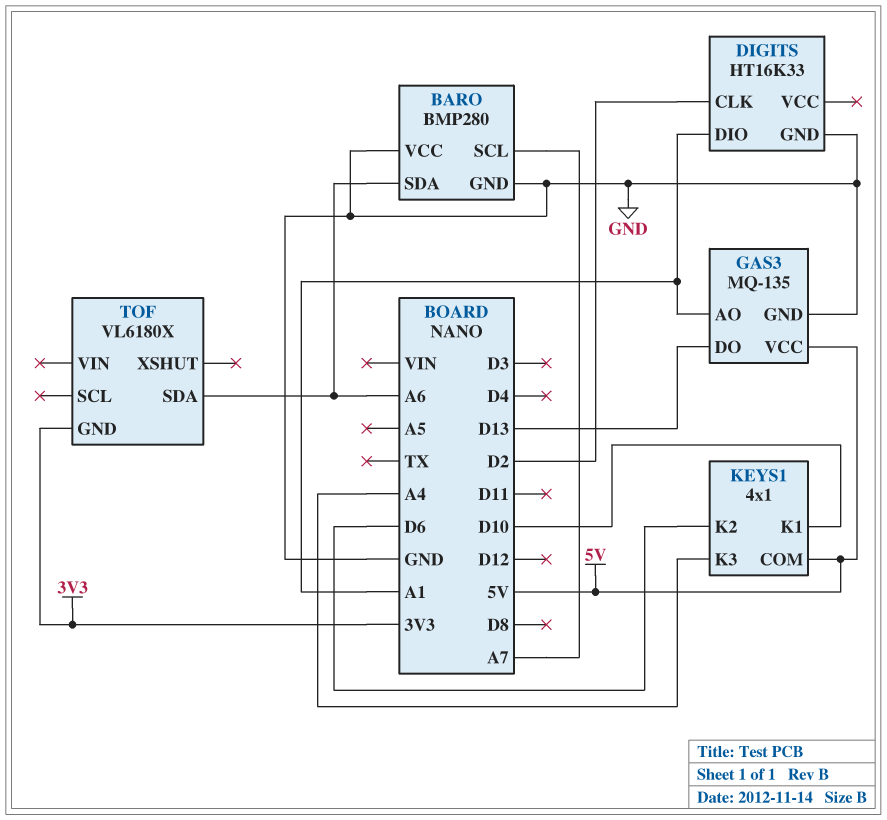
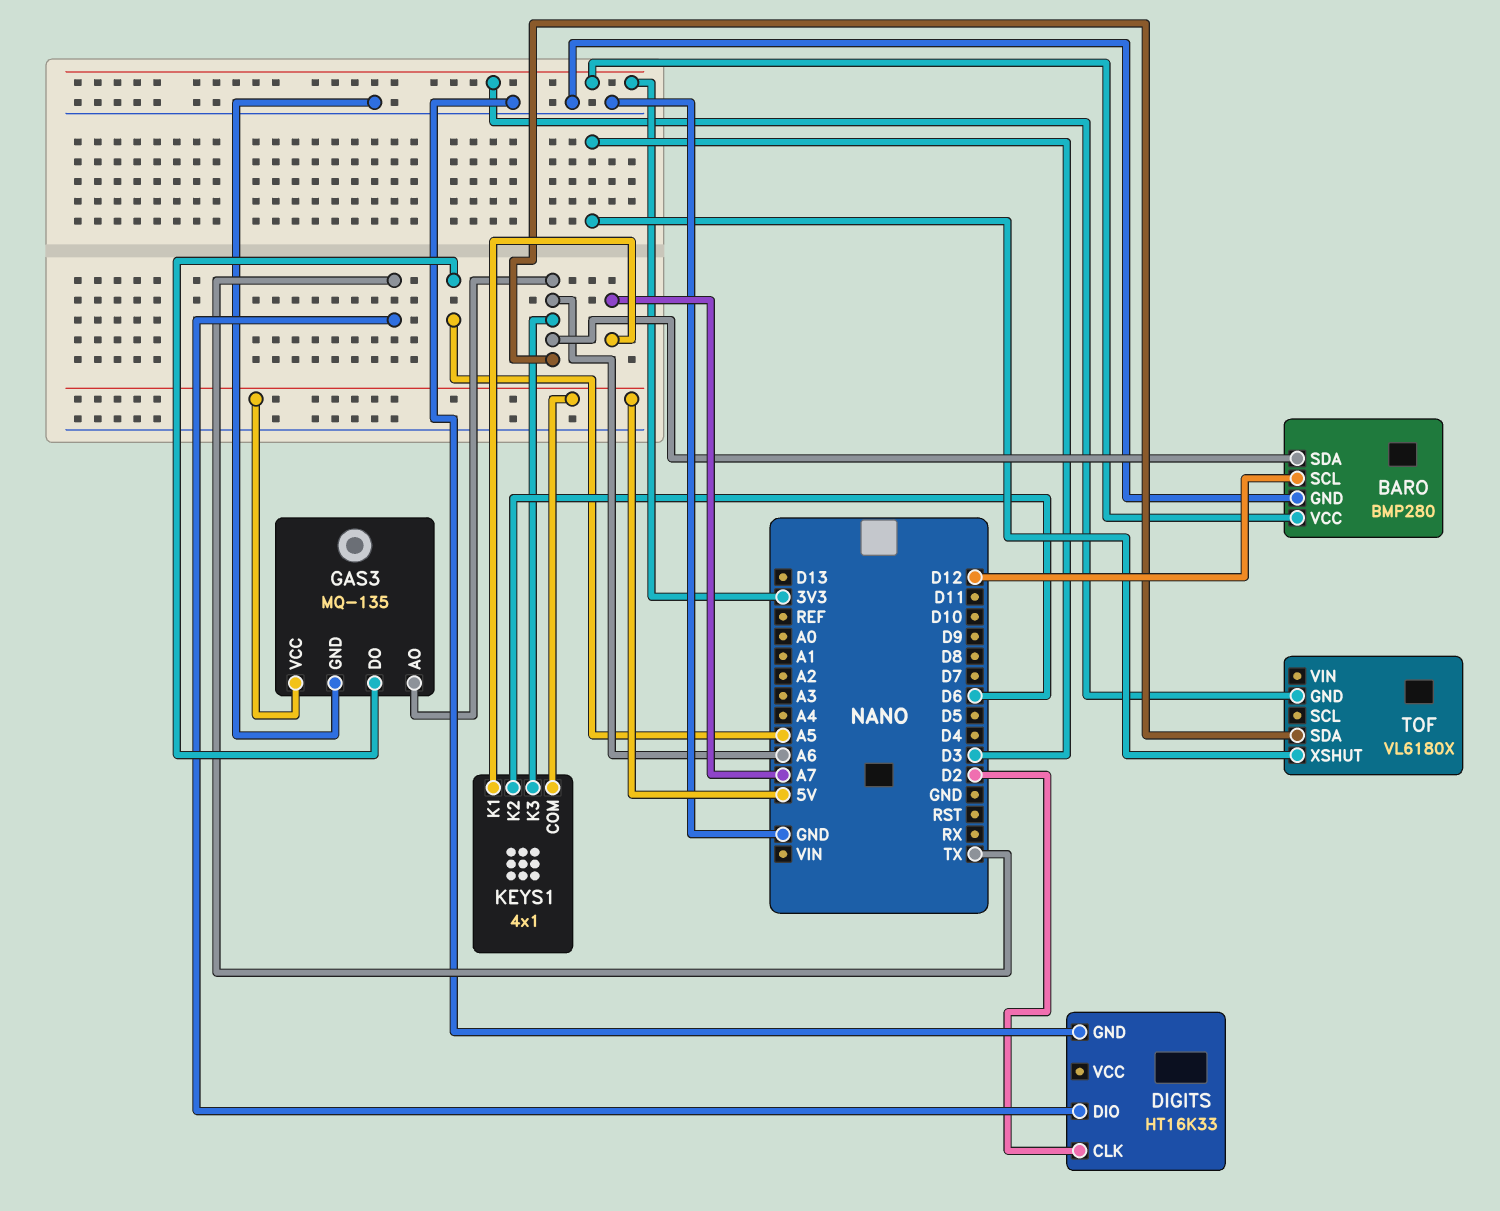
BARO pin SCL: A7 -> D12
BARO pin VCC: GND -> 3V3
DIGITS pin DIO: A1 -> TX
GAS3 pin AO: A1 -> A6
GAS3 pin DO: D13 -> A5
KEYS1 pin K1: D10 -> A7
KEYS1 pin K3: A4 -> A6
TOF pin XSHUT: none -> D3

